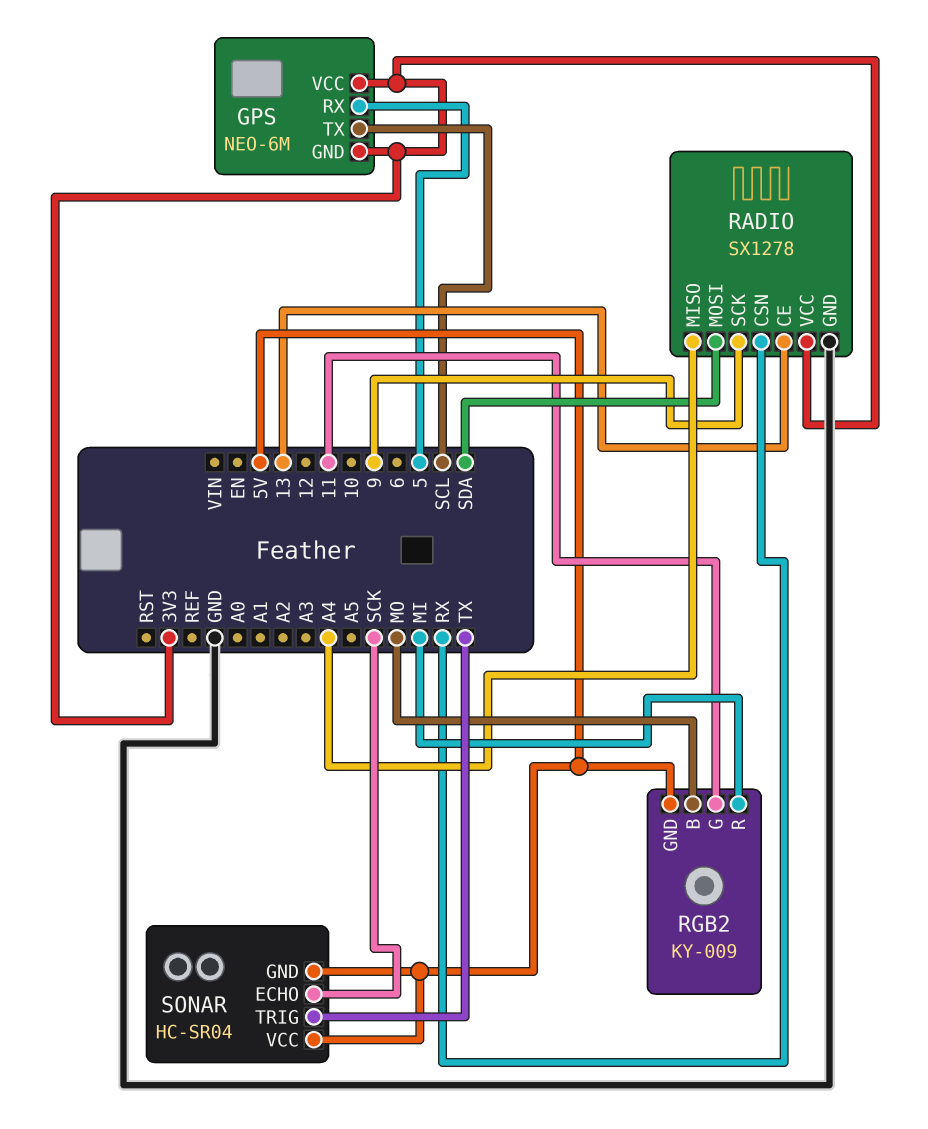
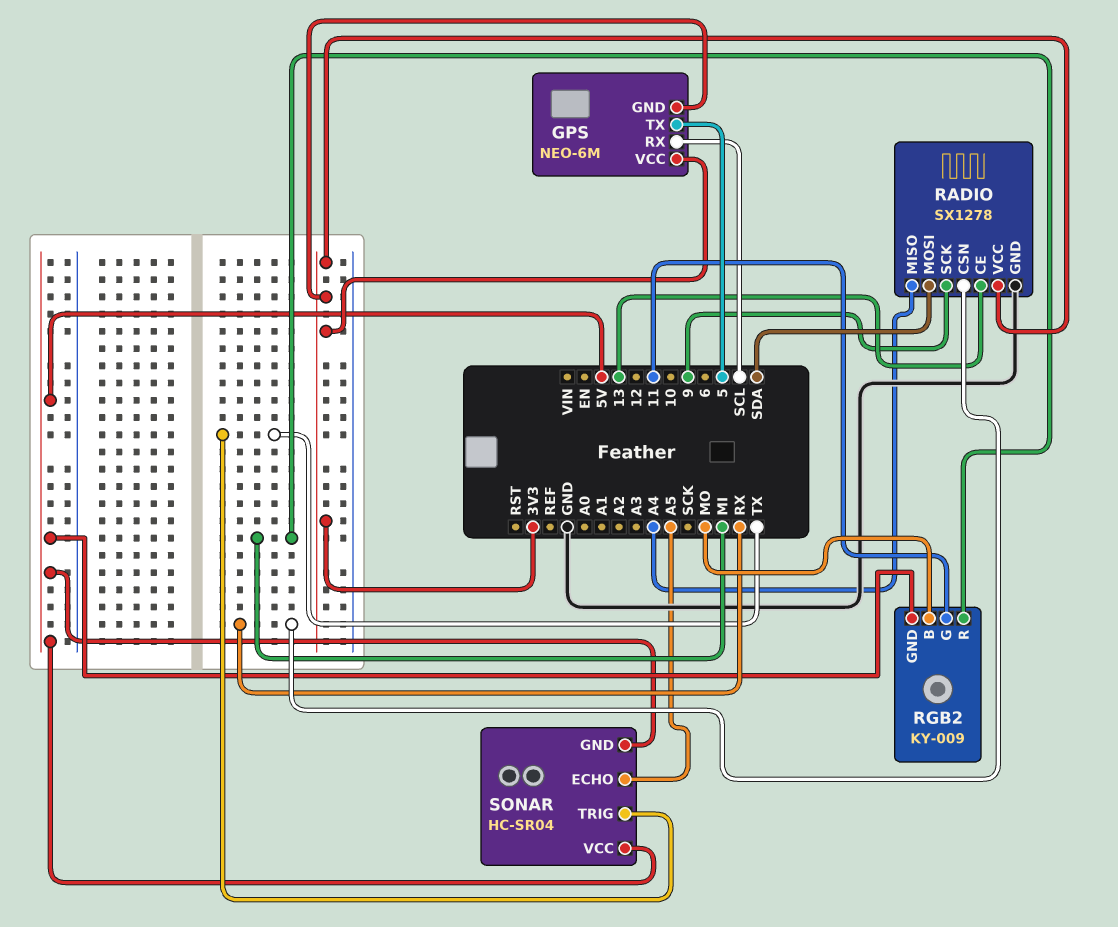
GPS pin RX: 5 -> SCL
GPS pin TX: SCL -> 5
SONAR pin ECHO: SCK -> A5

